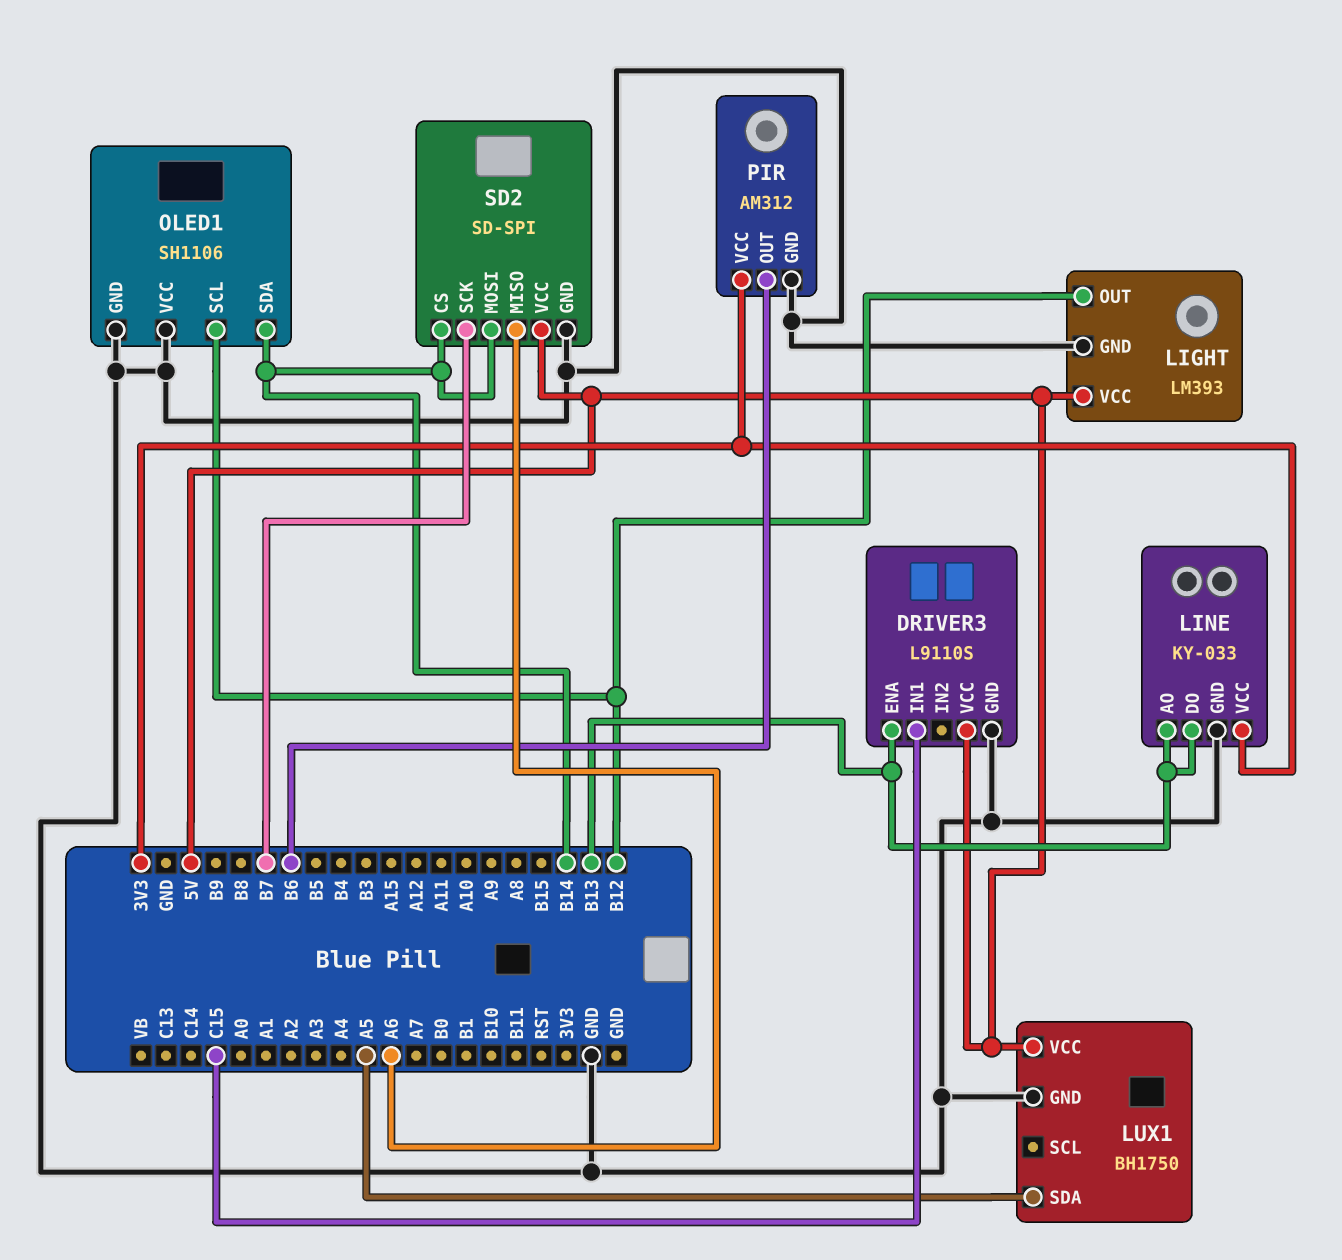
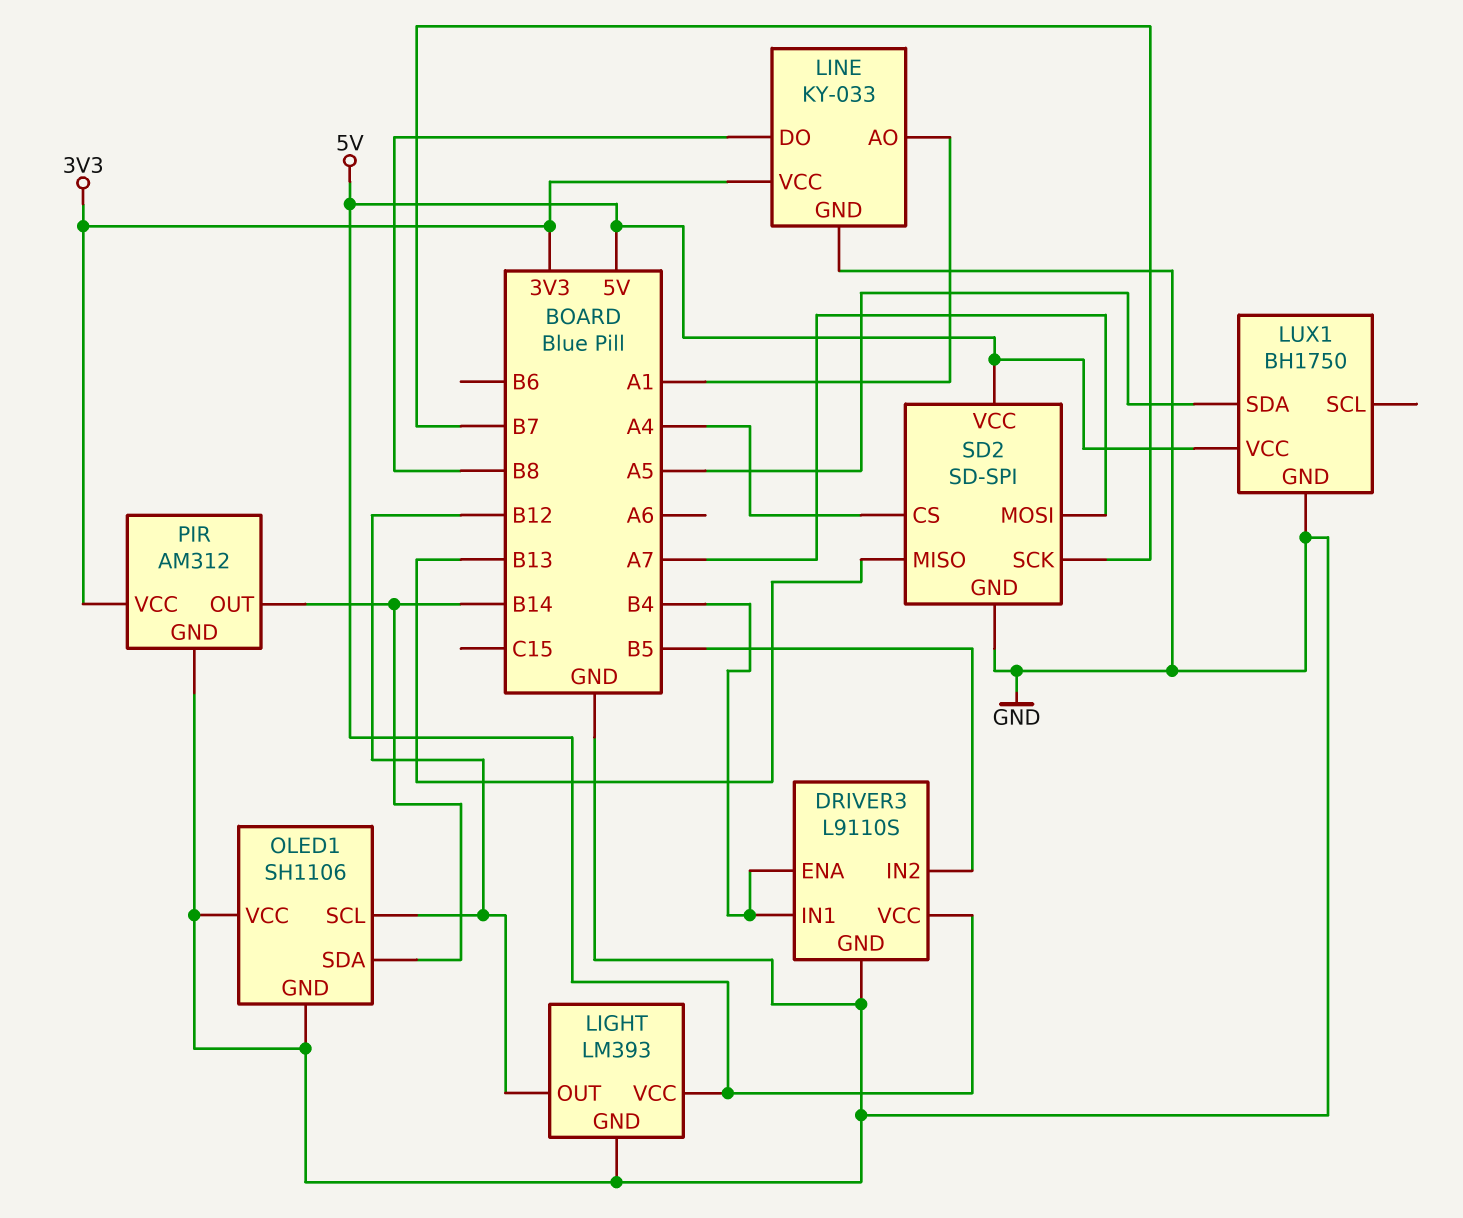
DRIVER3 pin ENA: B13 -> B4
DRIVER3 pin IN1: C15 -> B4
DRIVER3 pin IN2: none -> B5
LINE pin AO: B13 -> A1
LINE pin DO: B13 -> B8
PIR pin OUT: B6 -> B14
SD2 pin CS: B14 -> A4
SD2 pin MISO: A6 -> B13
SD2 pin MOSI: B14 -> A7

